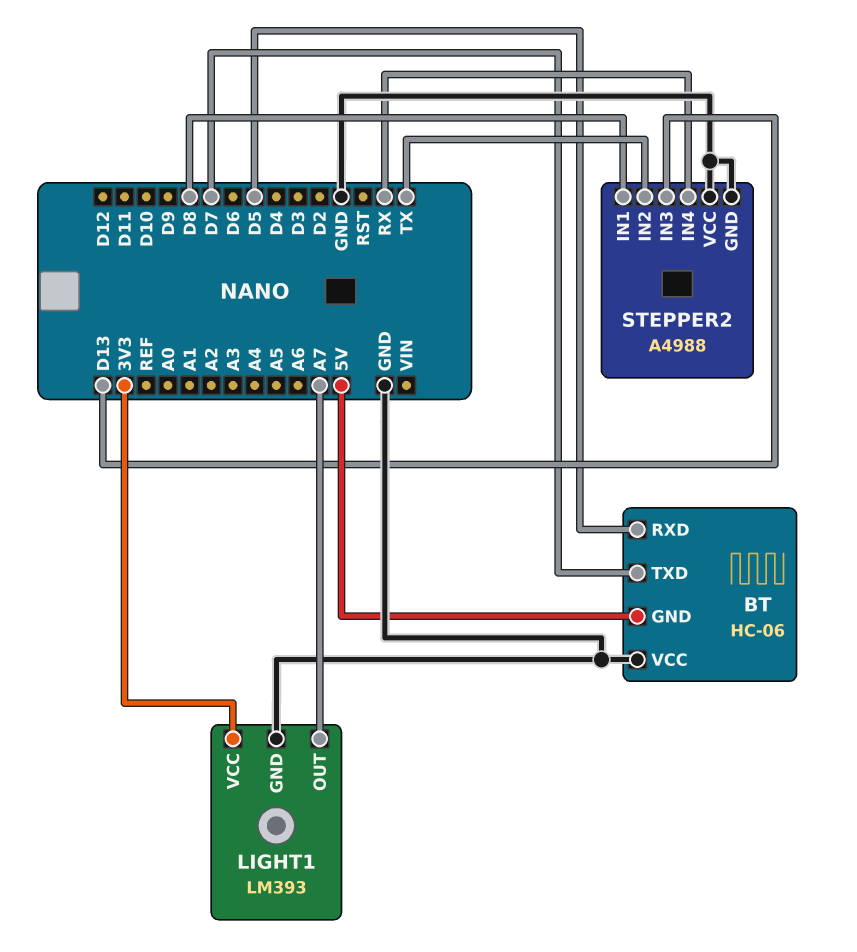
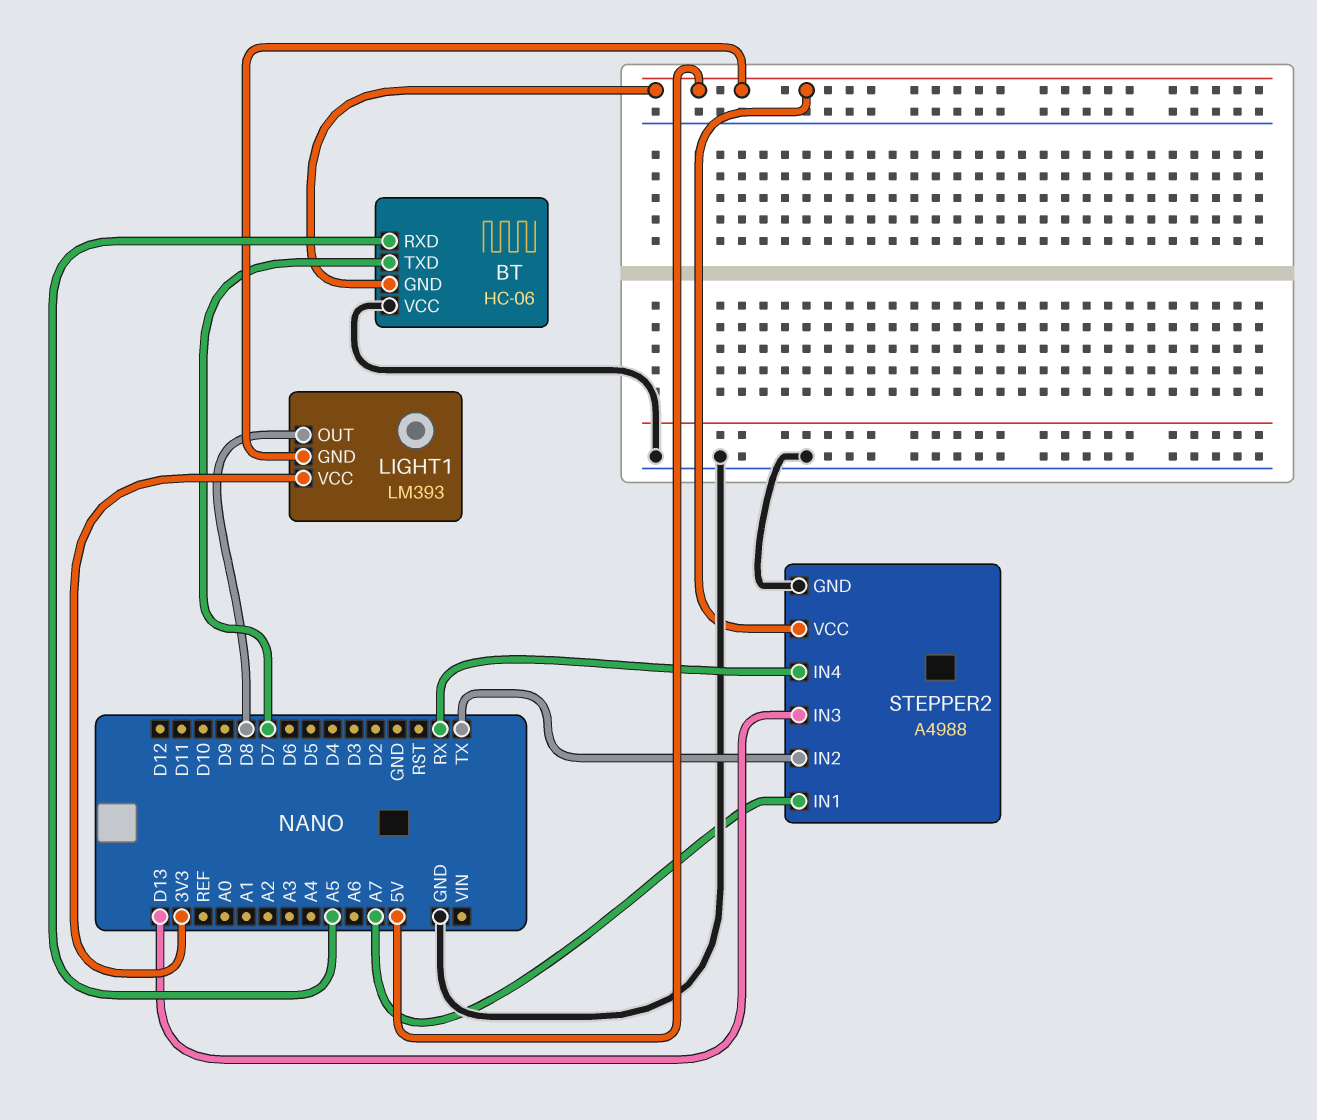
BT pin RXD: D5 -> A5
LIGHT1 pin GND: GND -> 5V
LIGHT1 pin OUT: A7 -> D8
STEPPER2 pin IN1: D8 -> A7
STEPPER2 pin VCC: GND -> 5V

